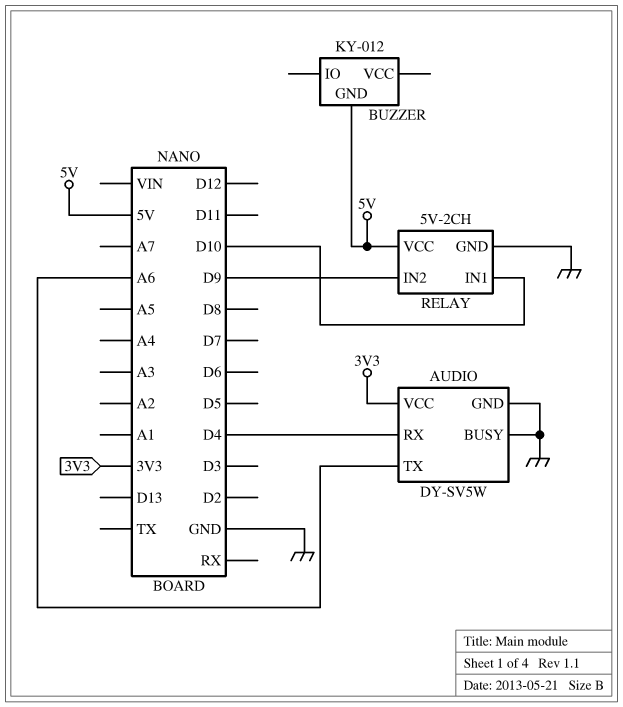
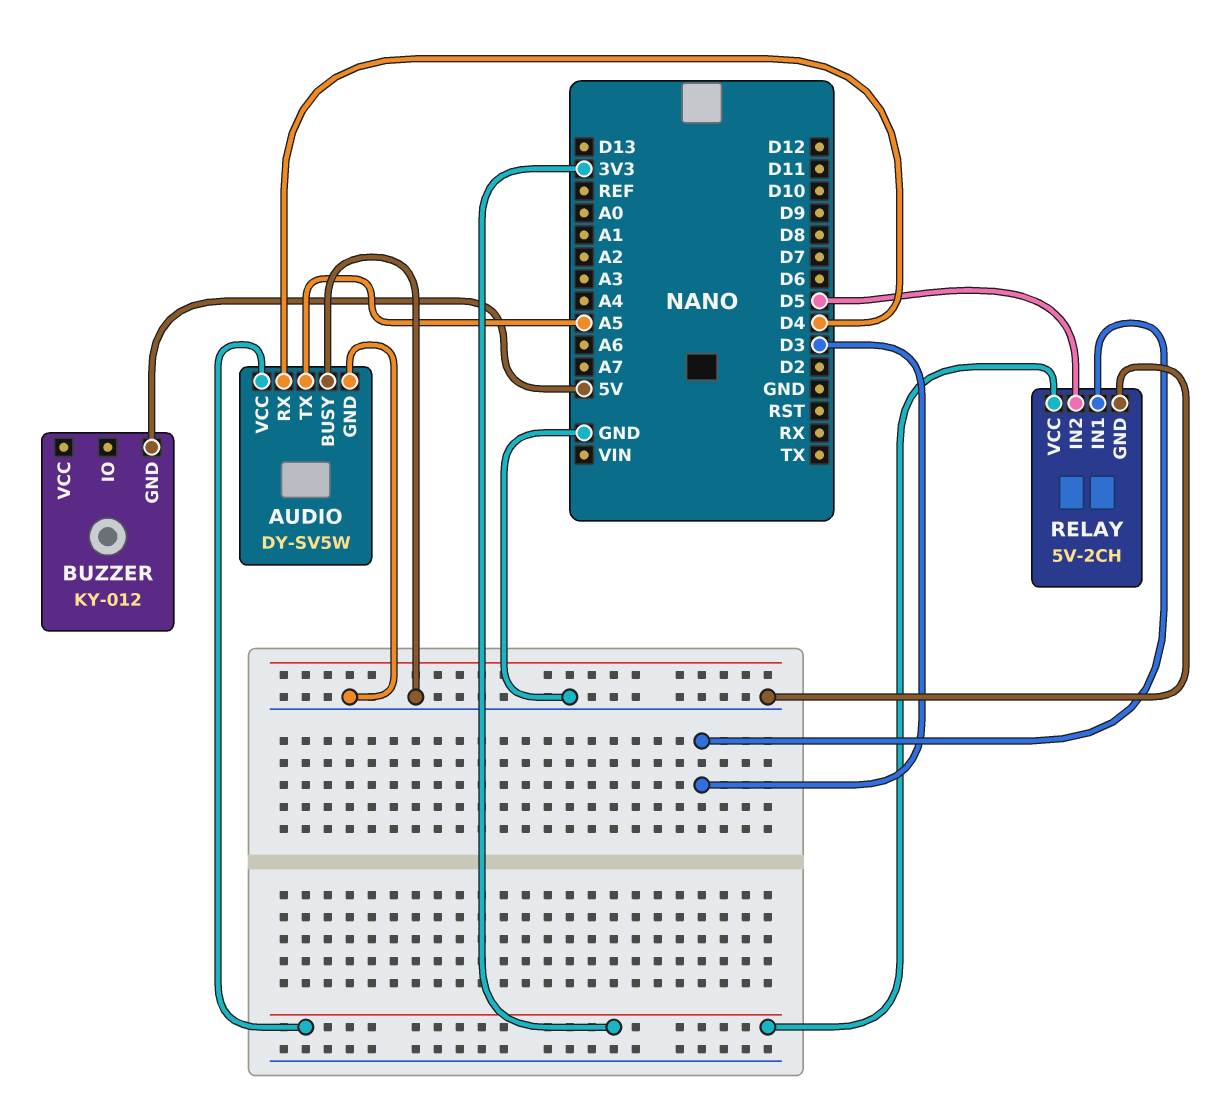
AUDIO pin TX: A6 -> A5
RELAY pin IN1: D10 -> D3
RELAY pin IN2: D9 -> D5
RELAY pin VCC: 5V -> 3V3

